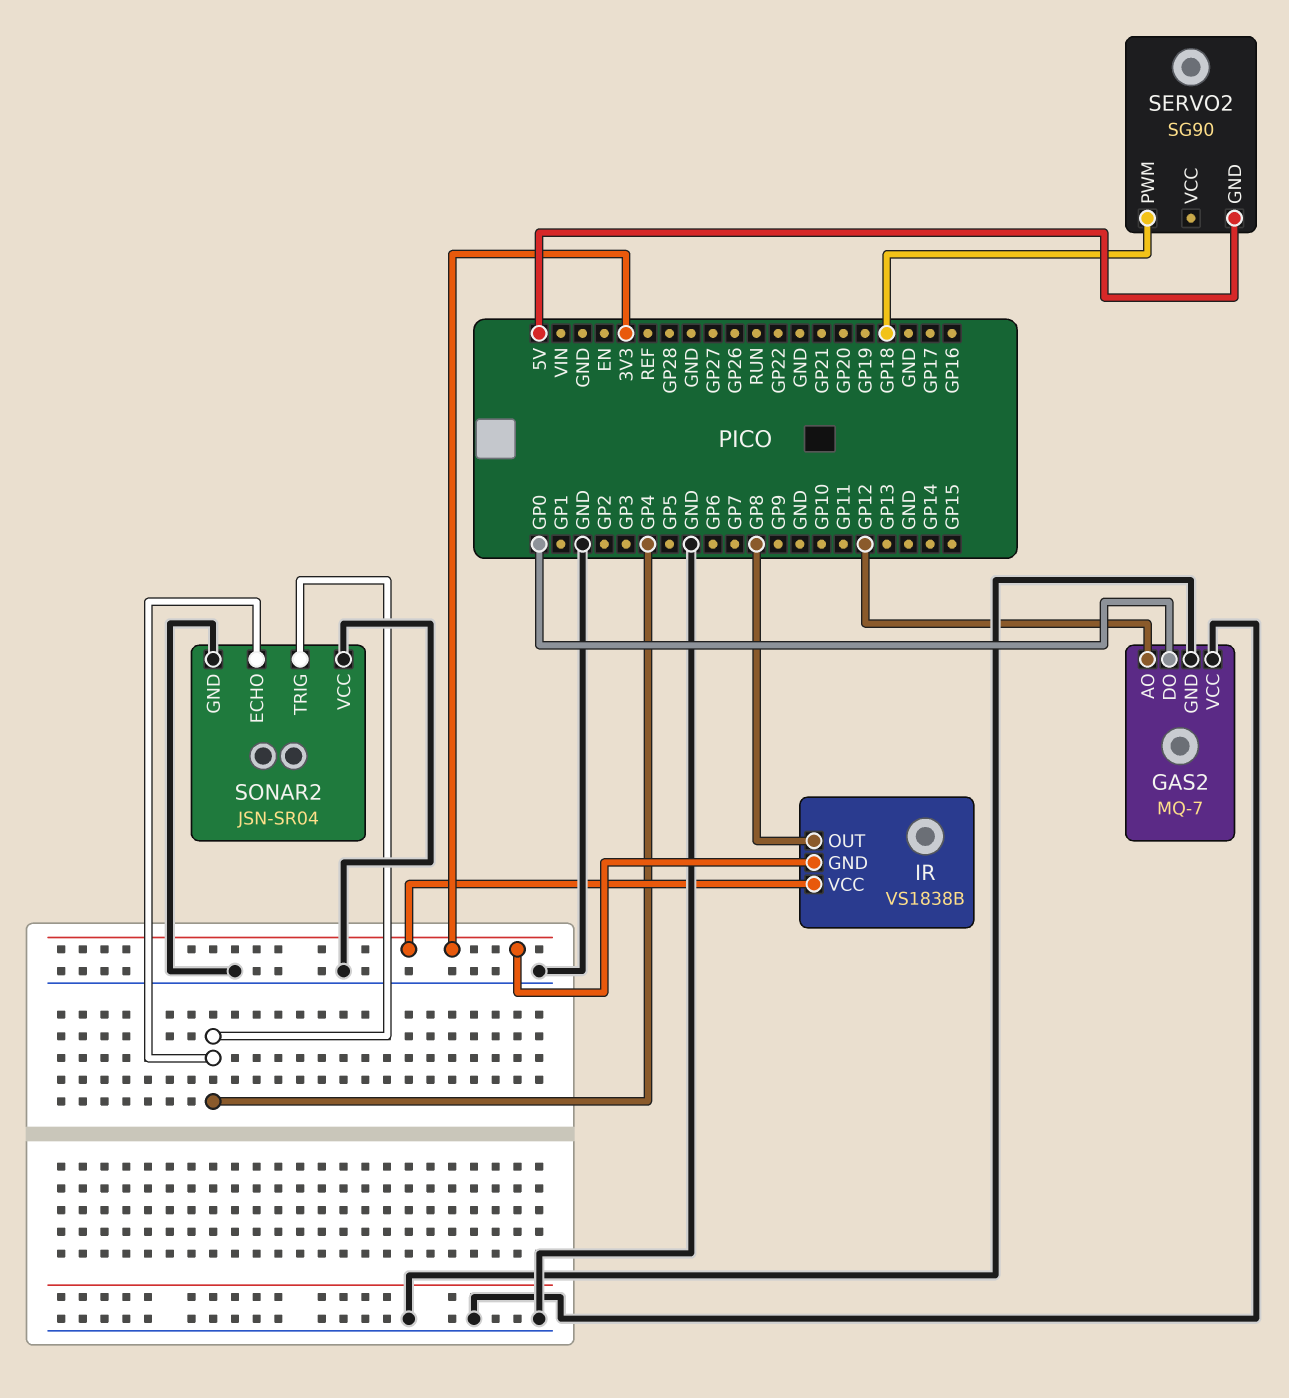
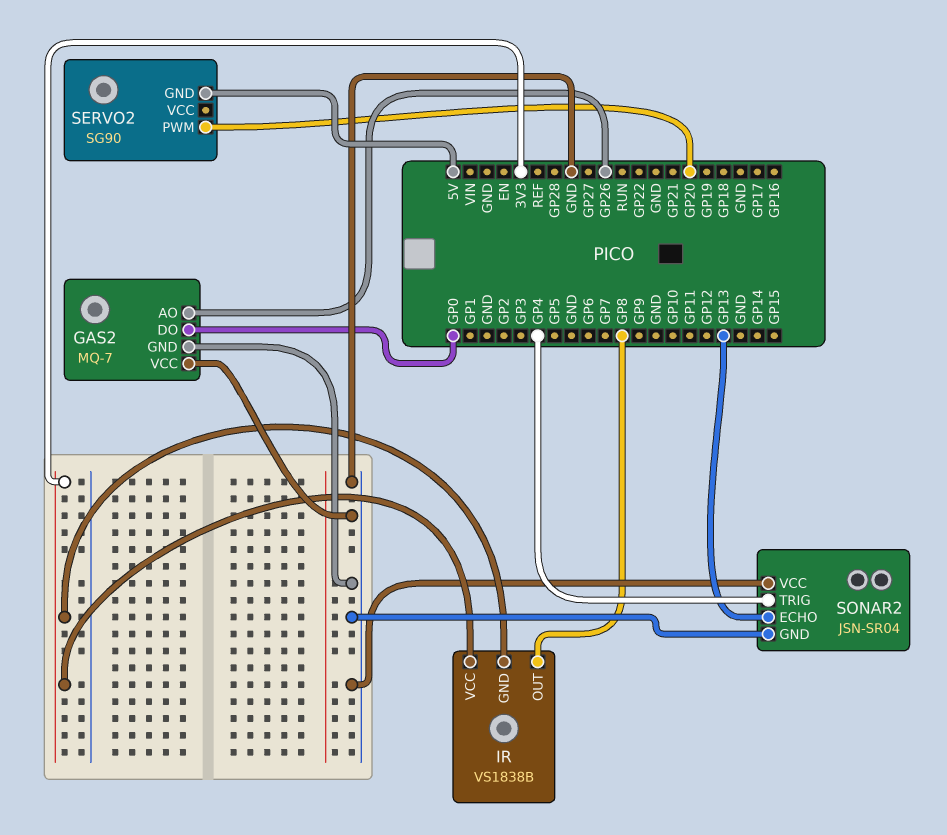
GAS2 pin AO: GP12 -> GP26
SERVO2 pin PWM: GP18 -> GP20
SONAR2 pin ECHO: GP4 -> GP13

